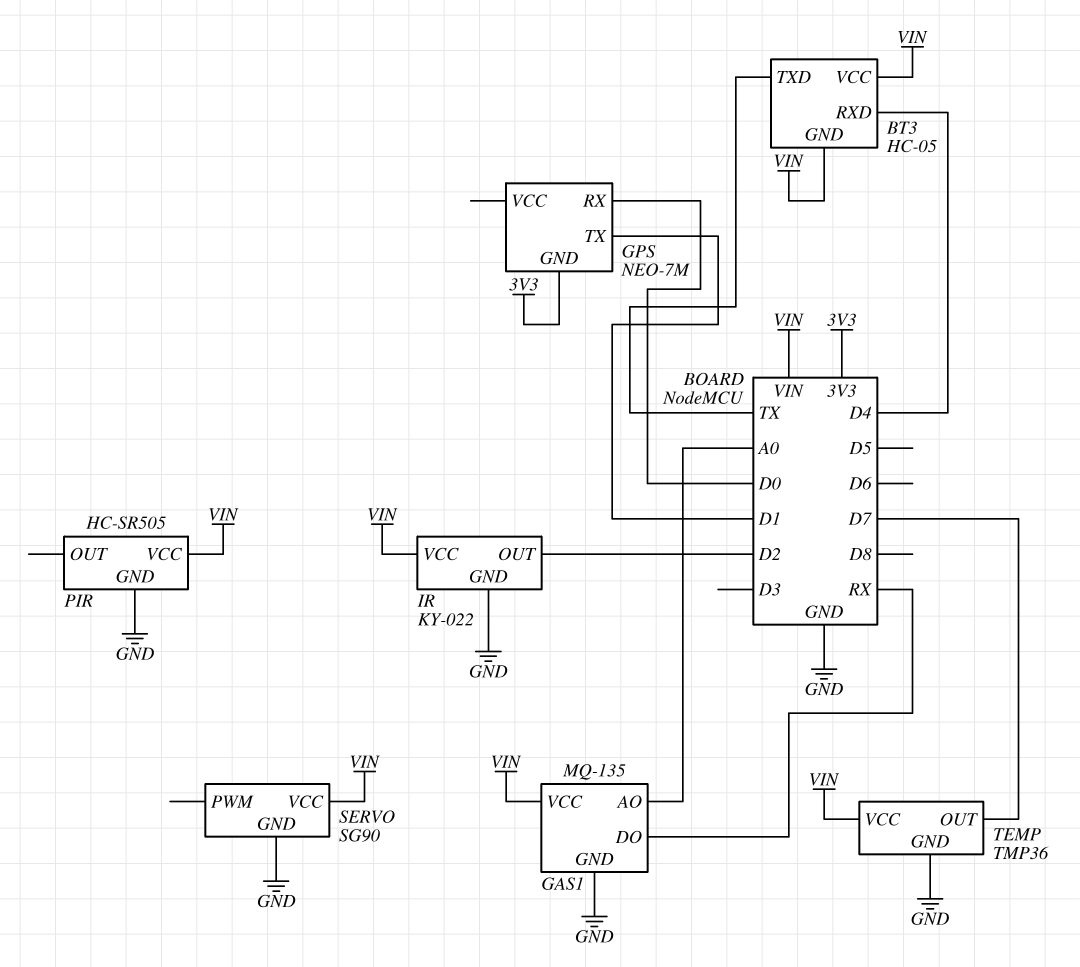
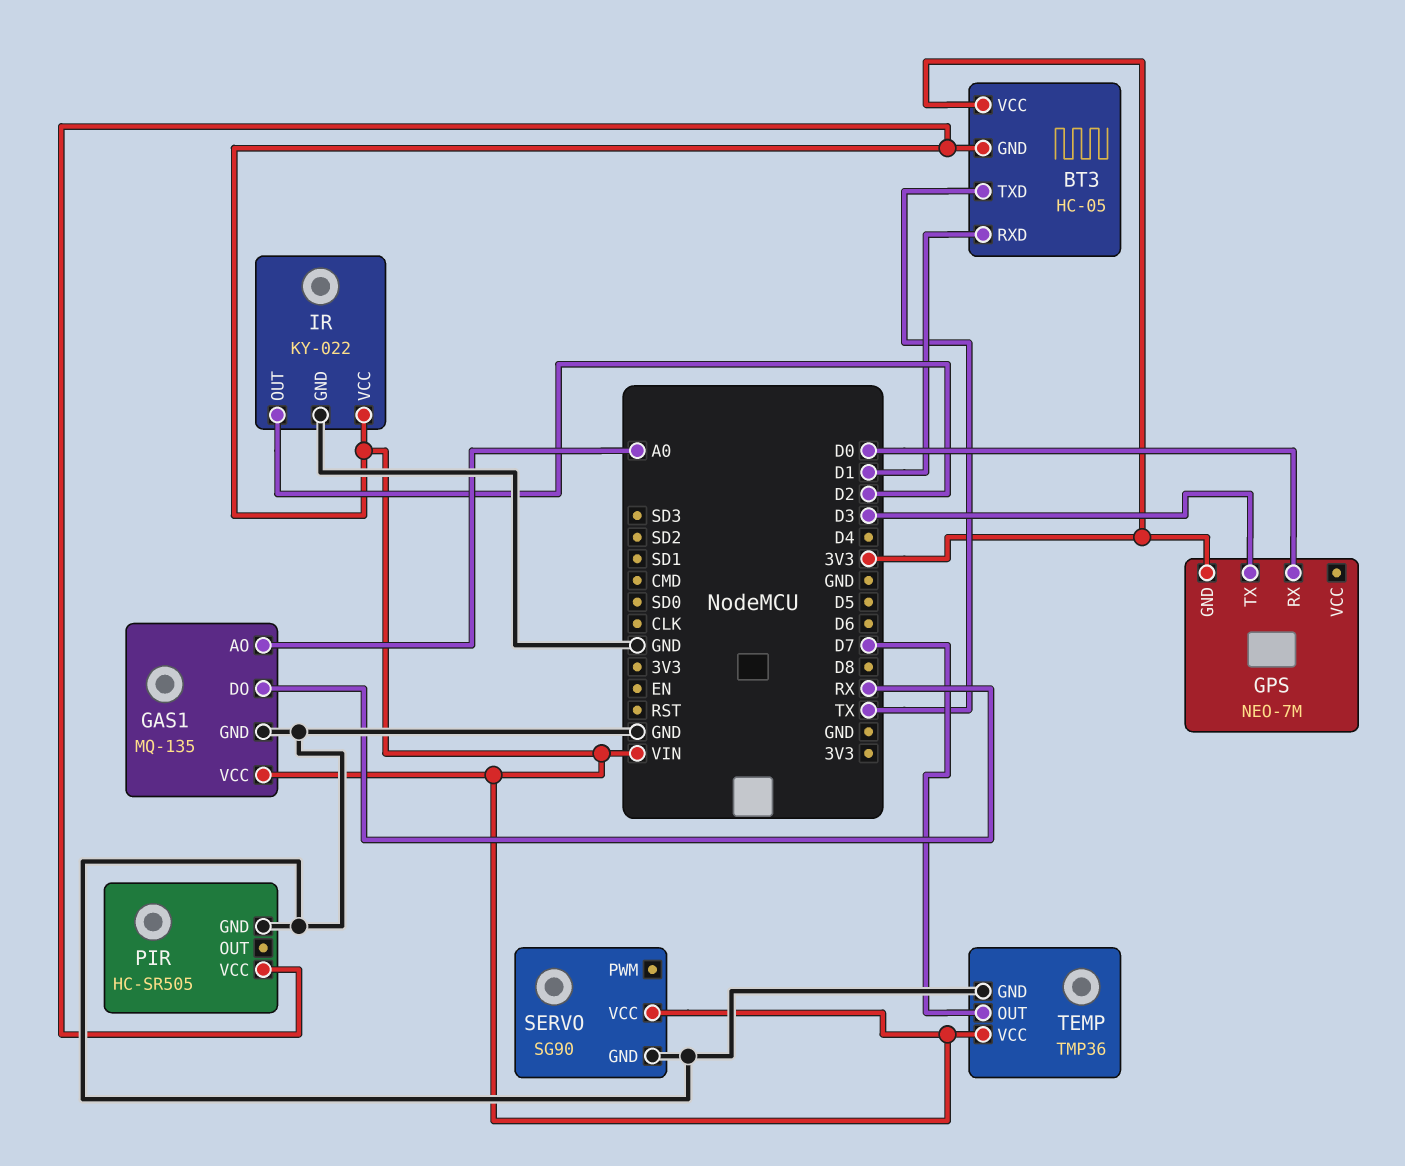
BT3 pin RXD: D4 -> D1
BT3 pin VCC: VIN -> 3V3
GPS pin TX: D1 -> D3

